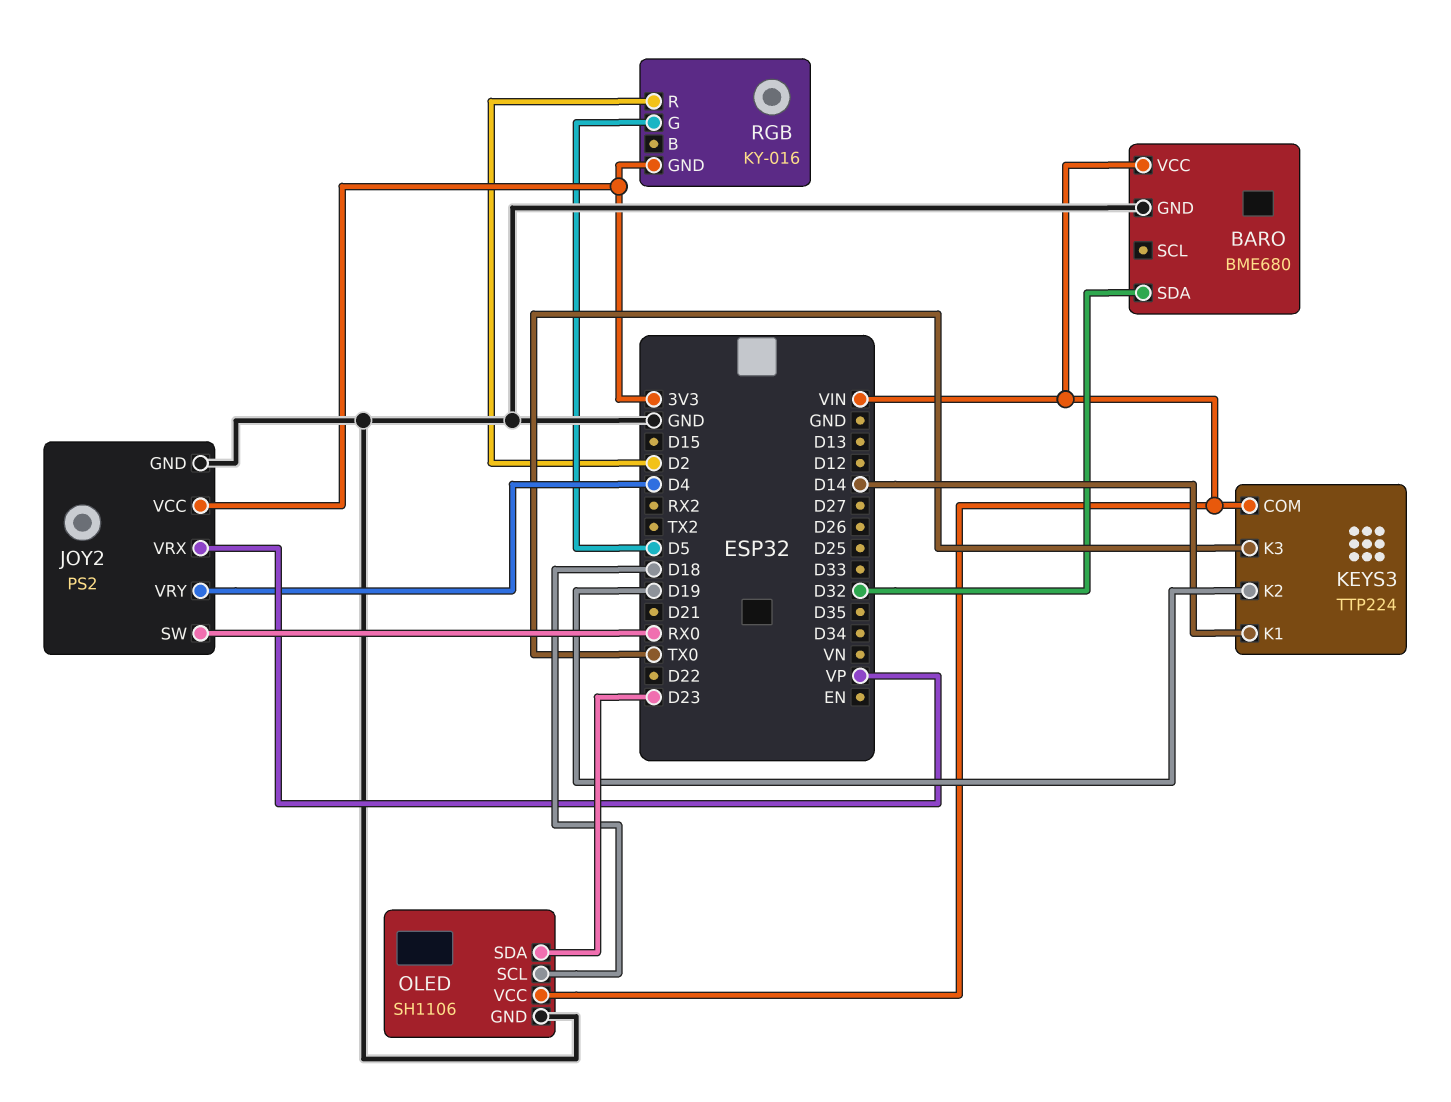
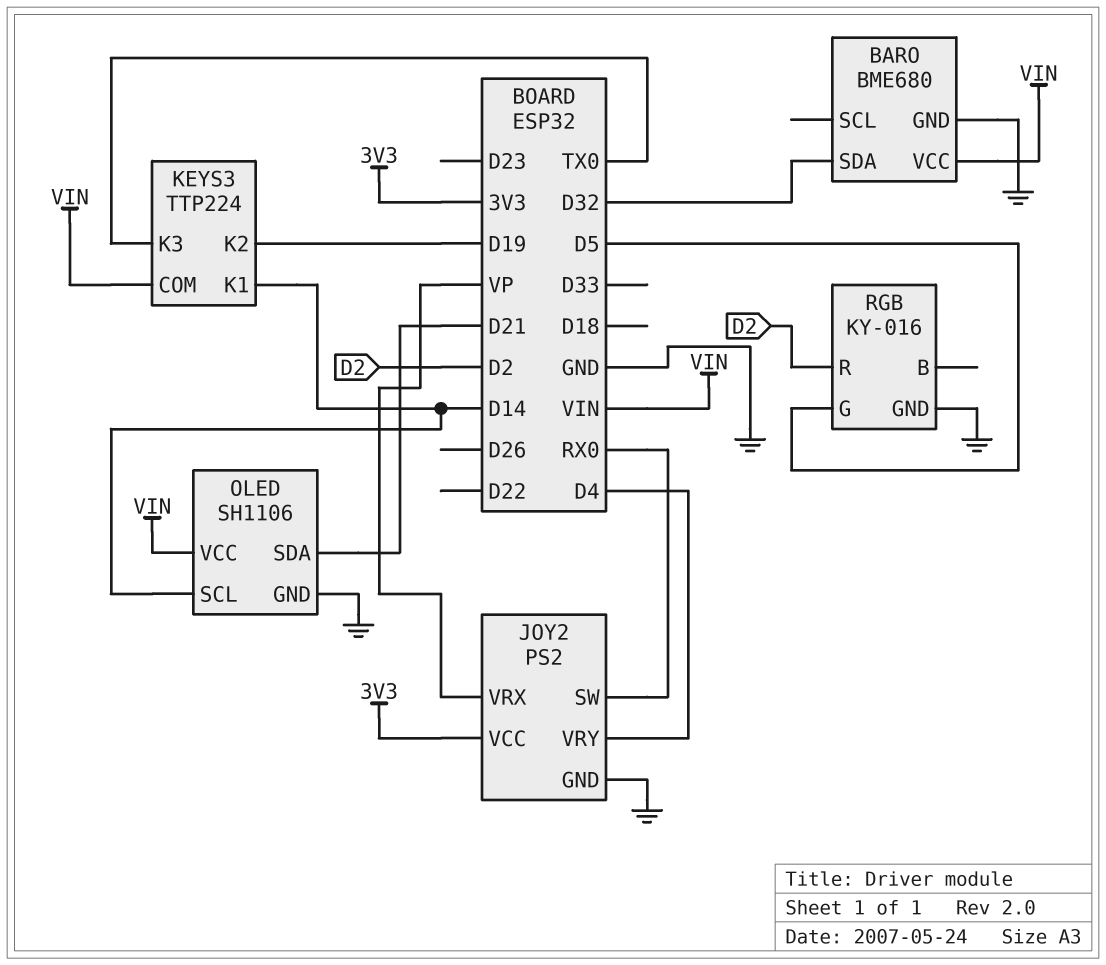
OLED pin SCL: D18 -> D14
OLED pin SDA: D23 -> D21
RGB pin GND: 3V3 -> GND

